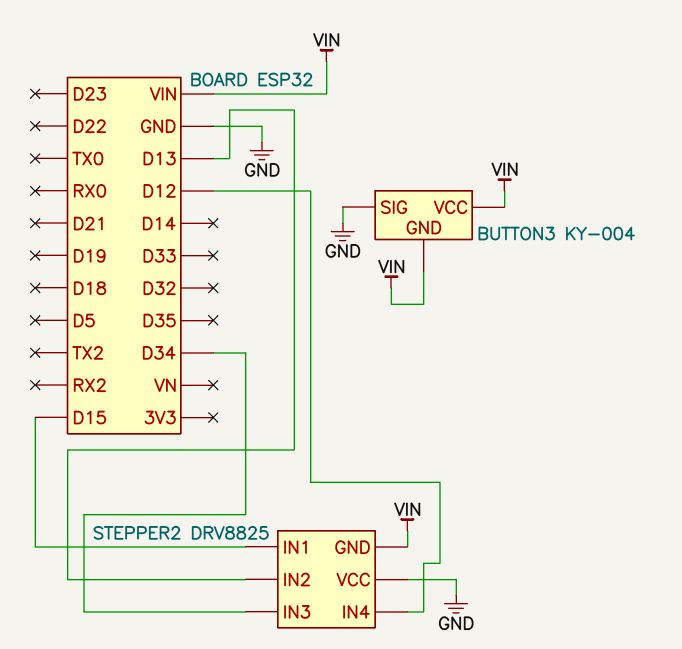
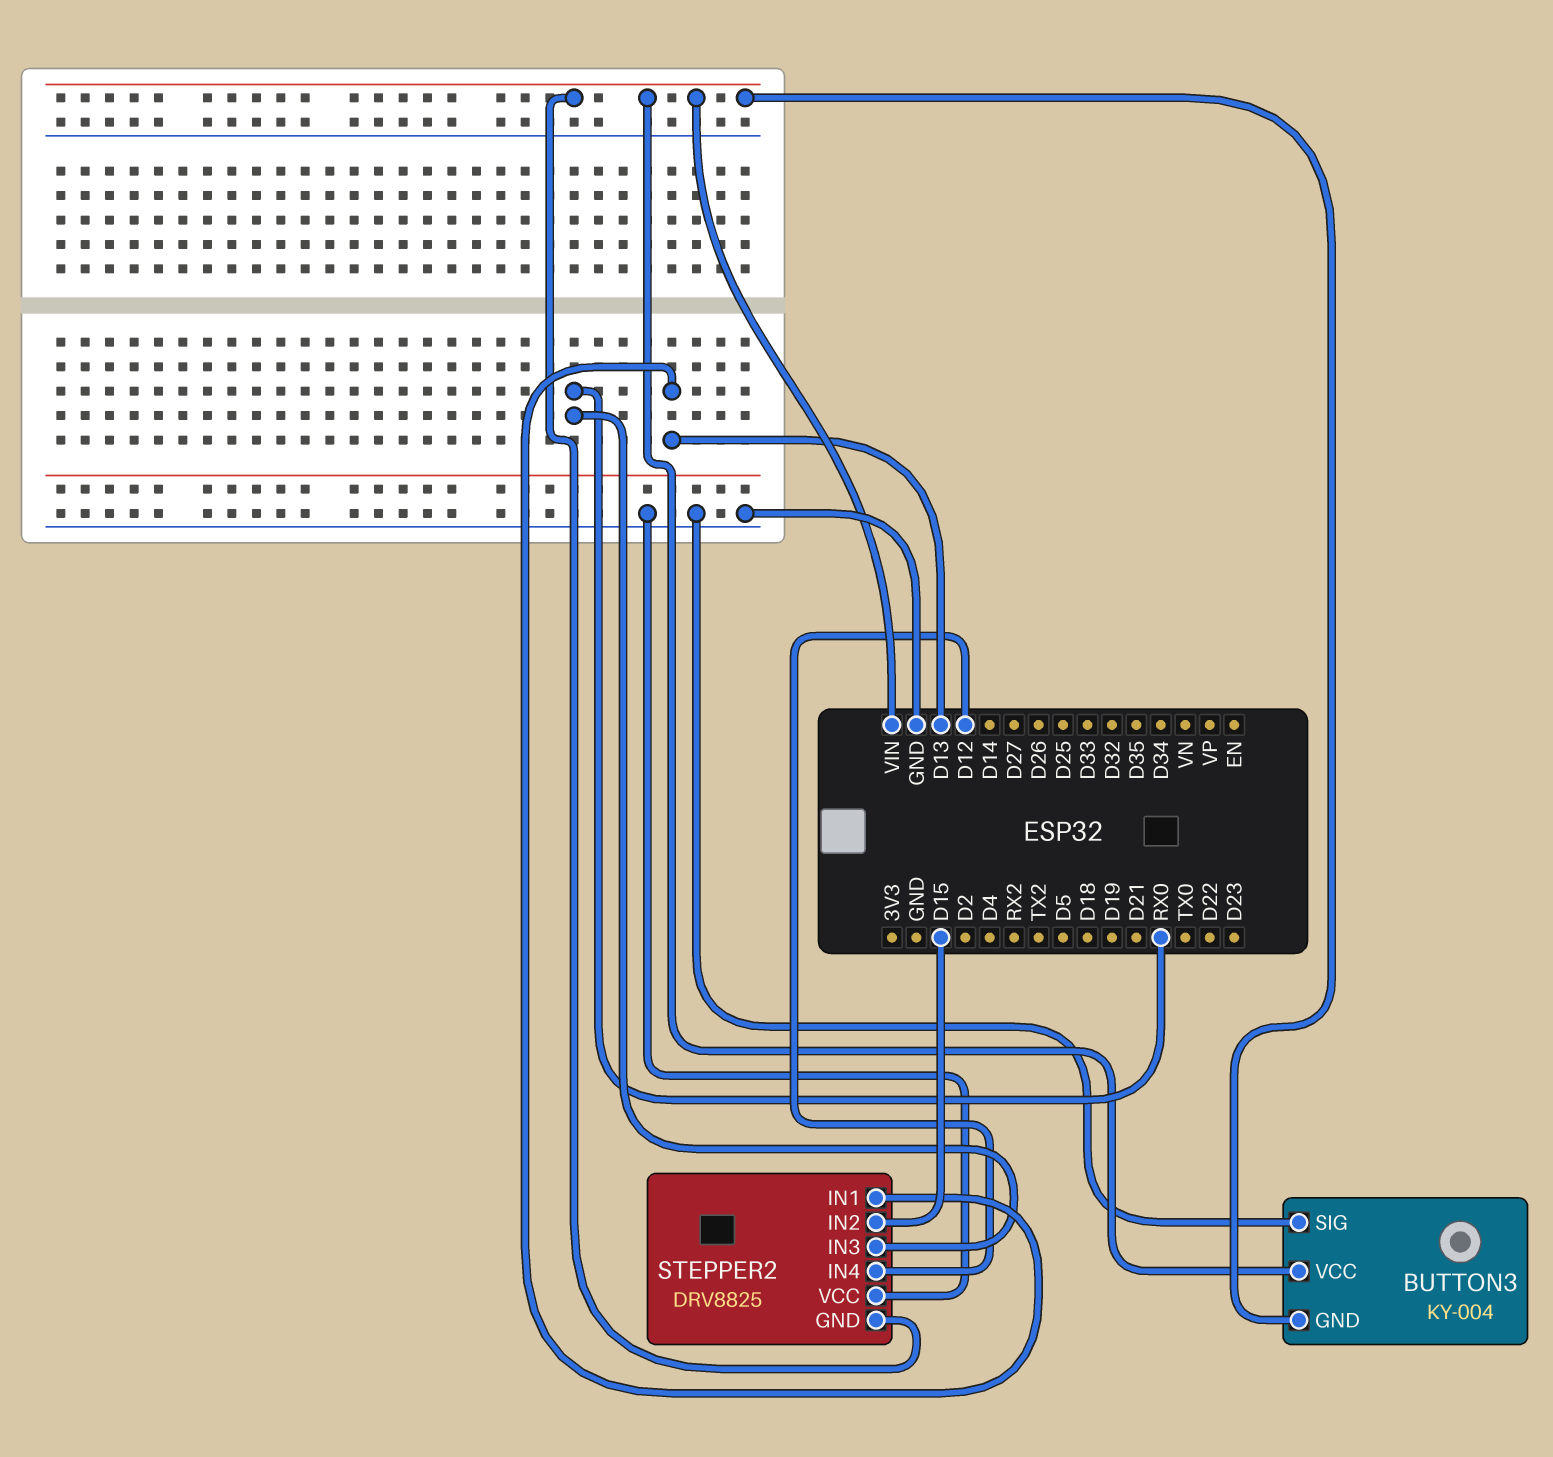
STEPPER2 pin IN1: D15 -> D13
STEPPER2 pin IN2: D13 -> D15
STEPPER2 pin IN3: D34 -> RX0

